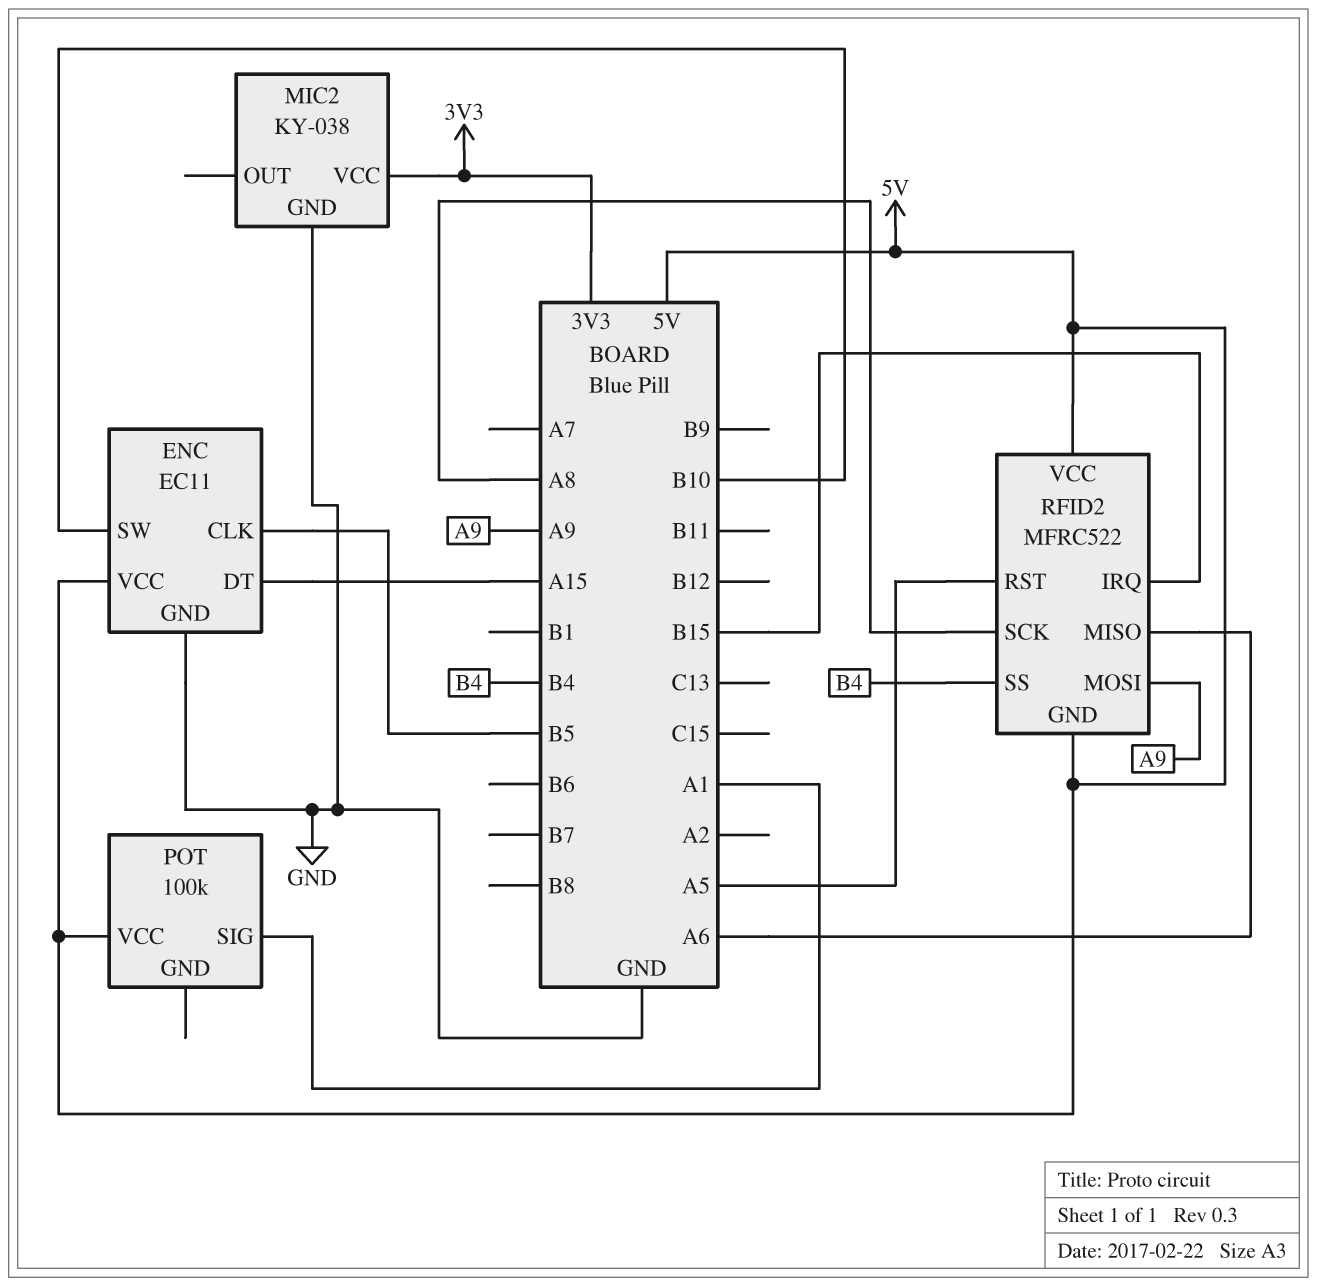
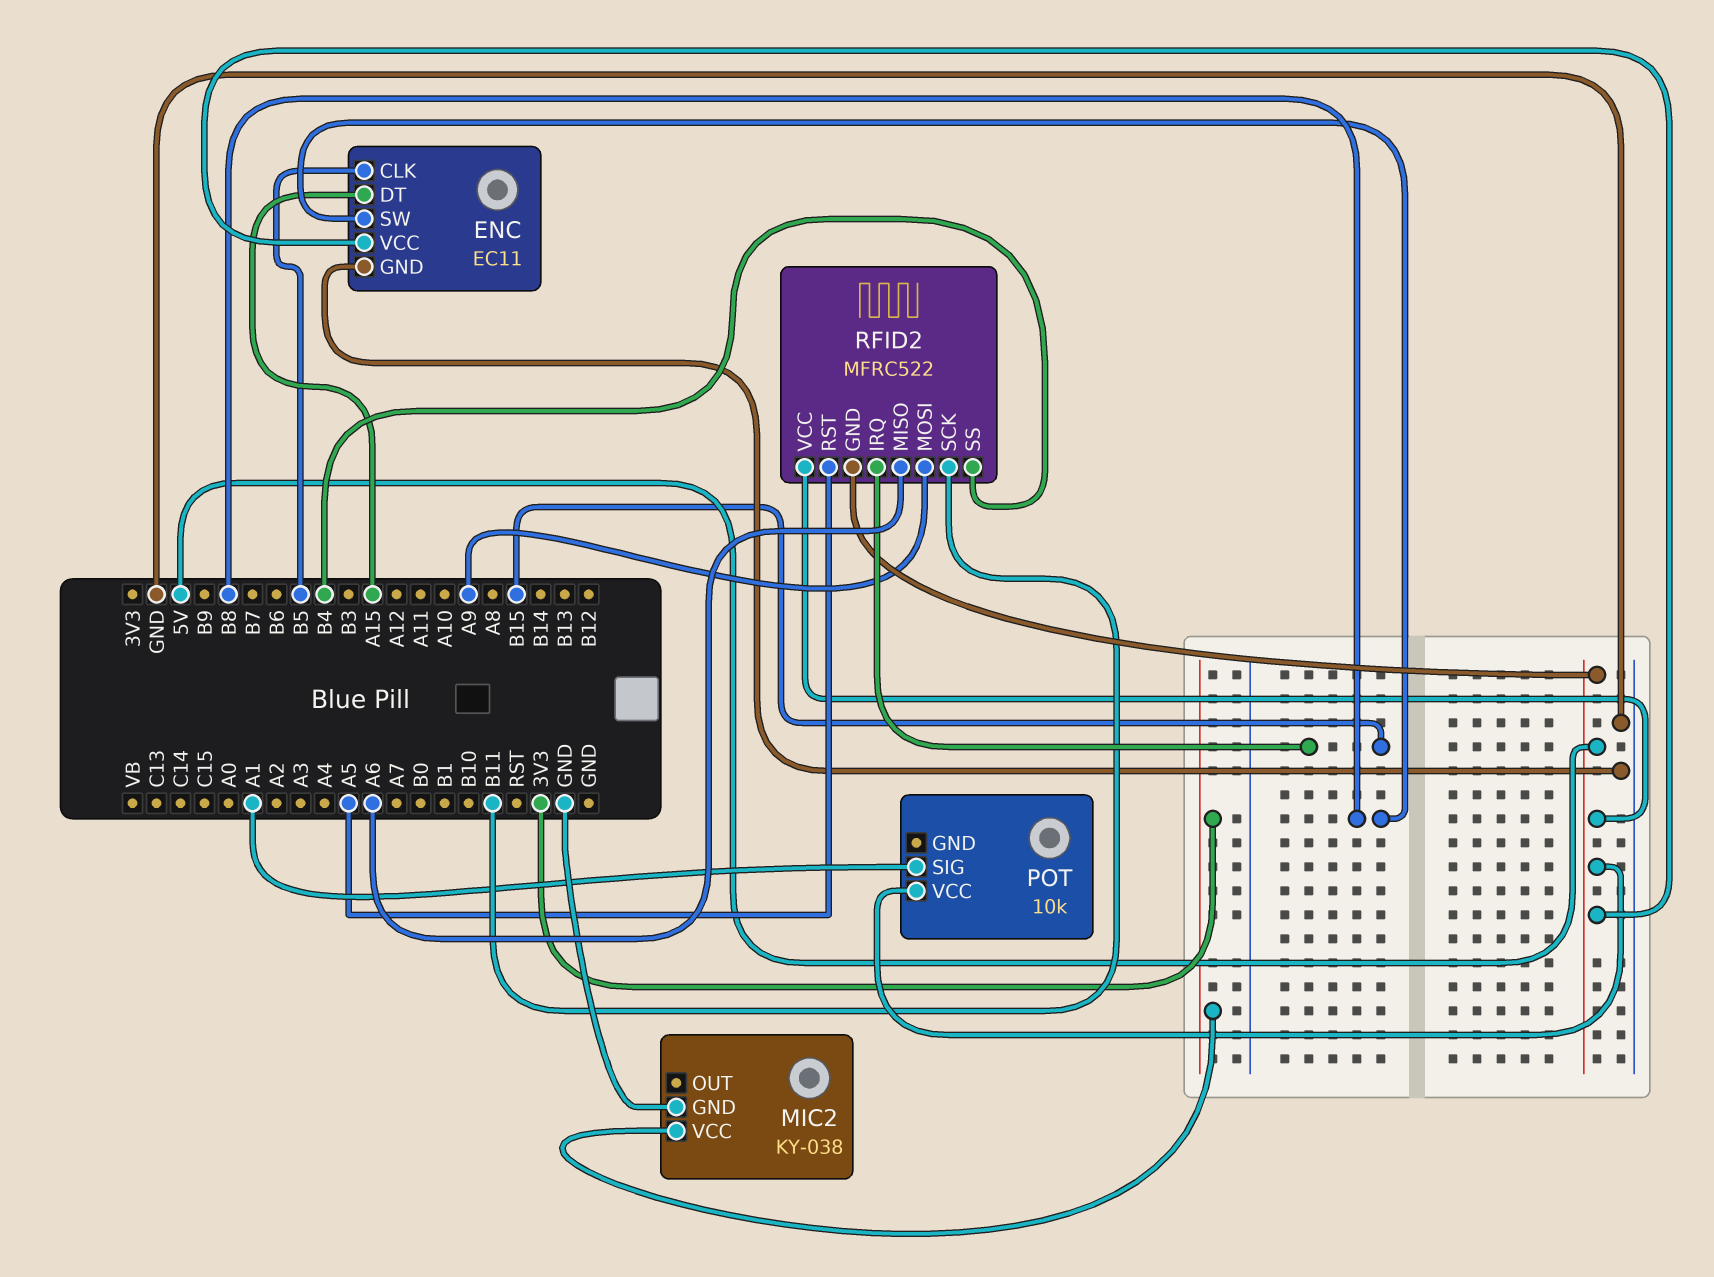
ENC pin SW: B10 -> B8
POT: 100k -> 10k
RFID2 pin SCK: A8 -> B11

